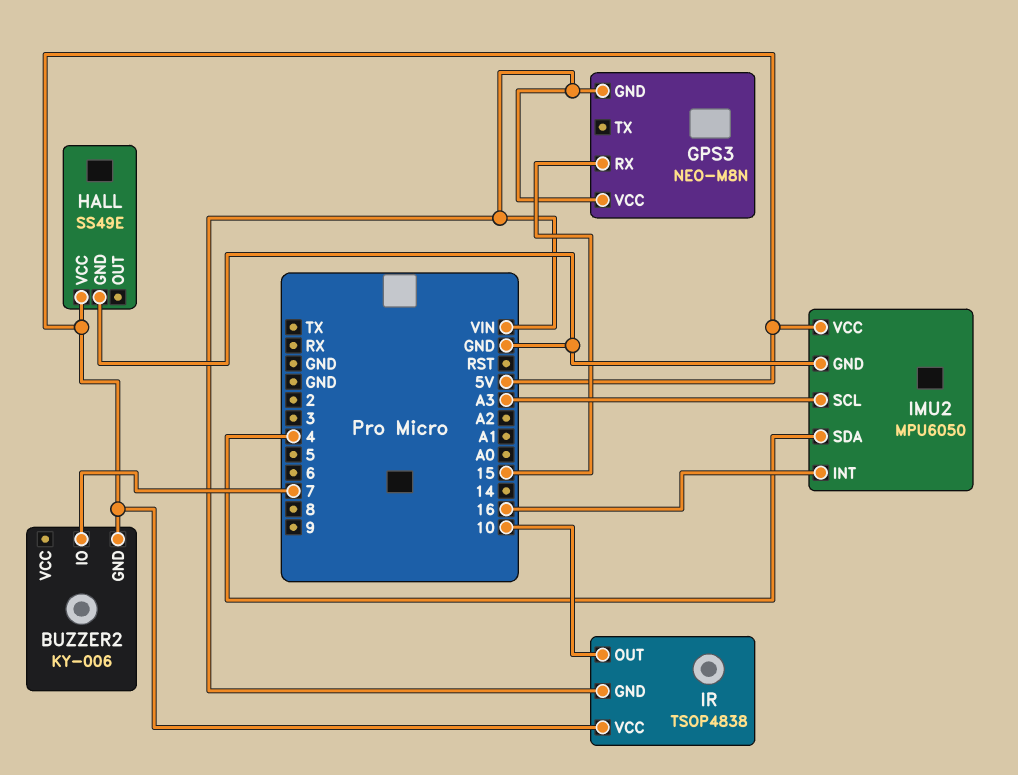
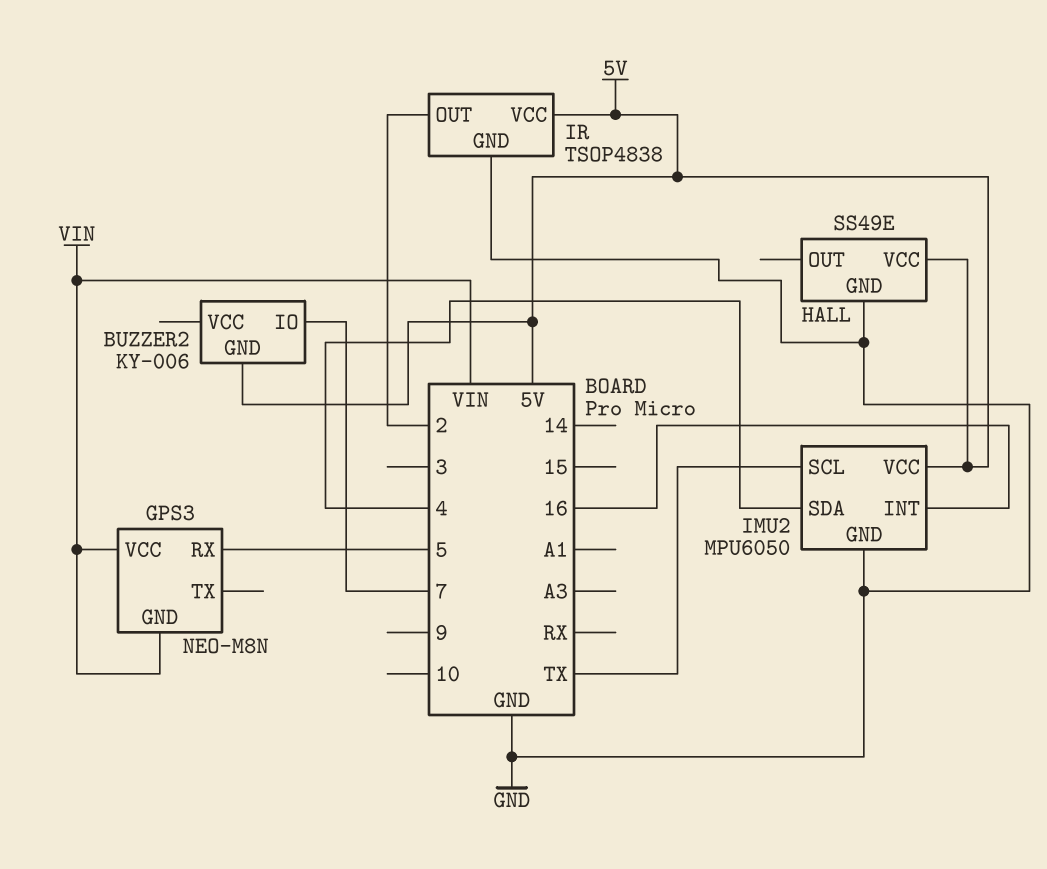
GPS3 pin RX: 15 -> 5
IMU2 pin SCL: A3 -> TX
IR pin GND: VIN -> GND
IR pin OUT: 10 -> 2

